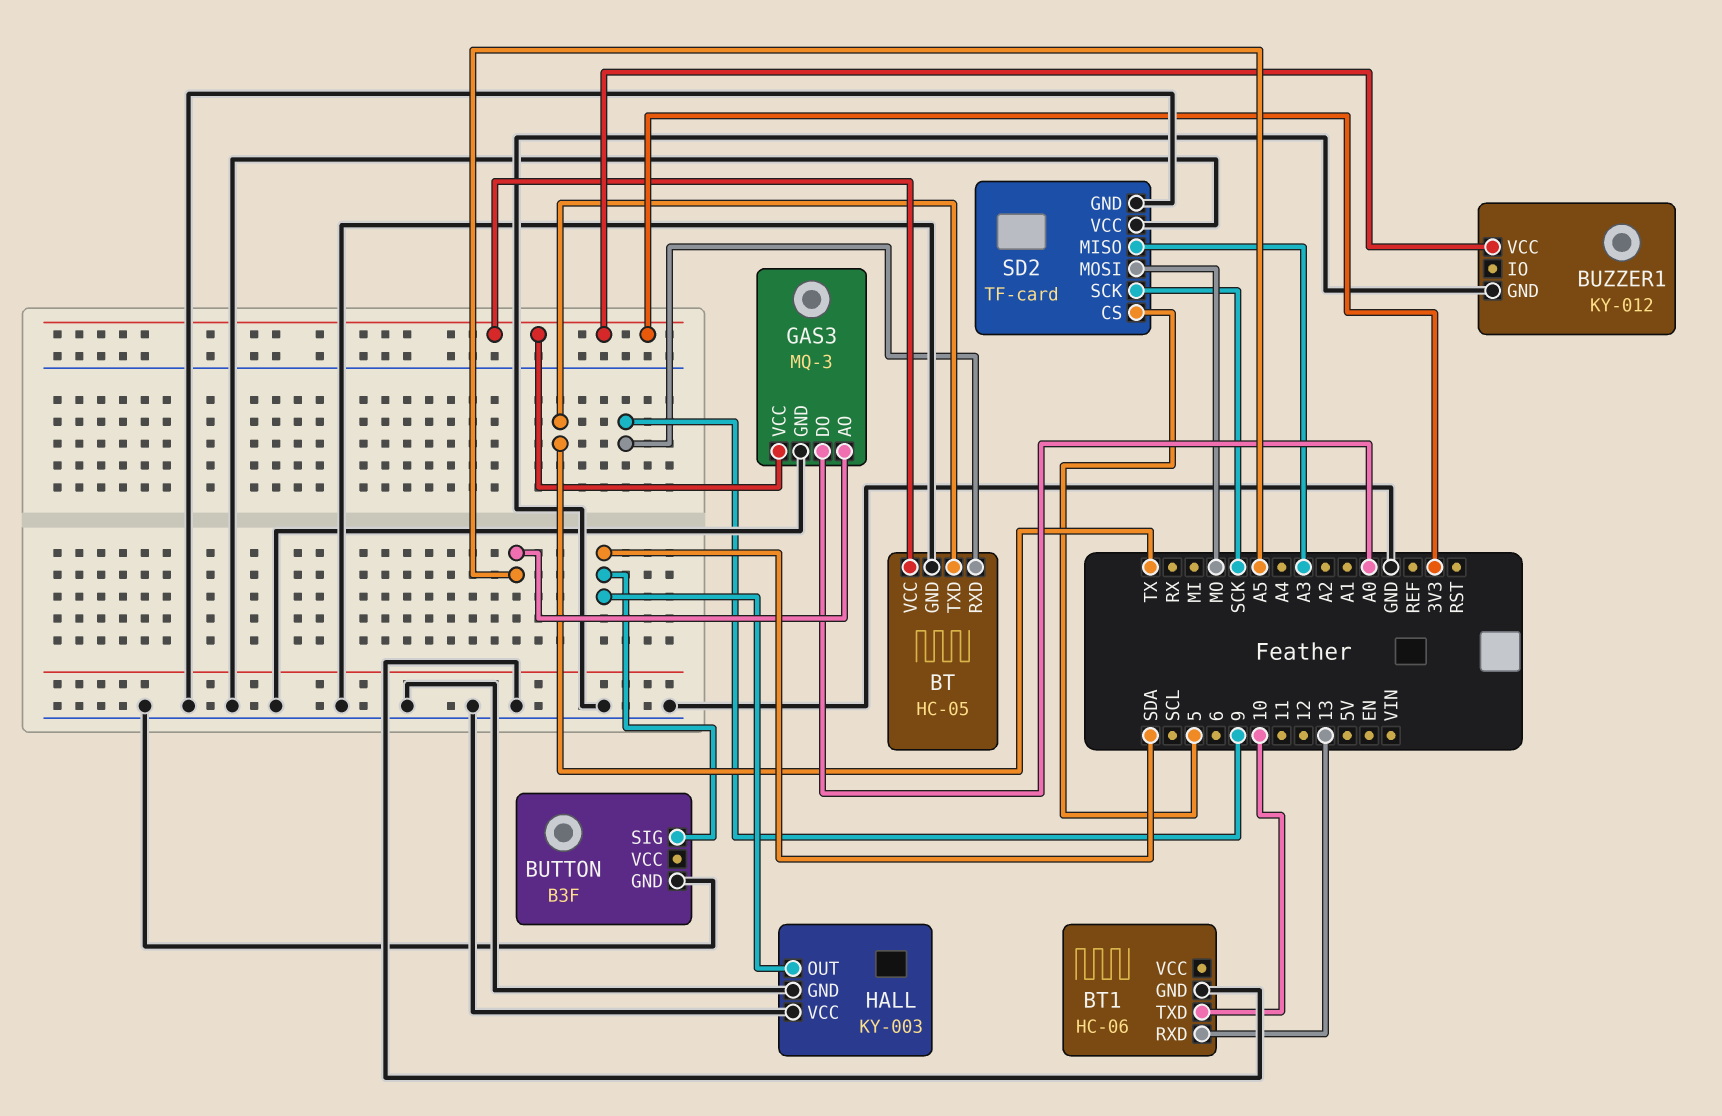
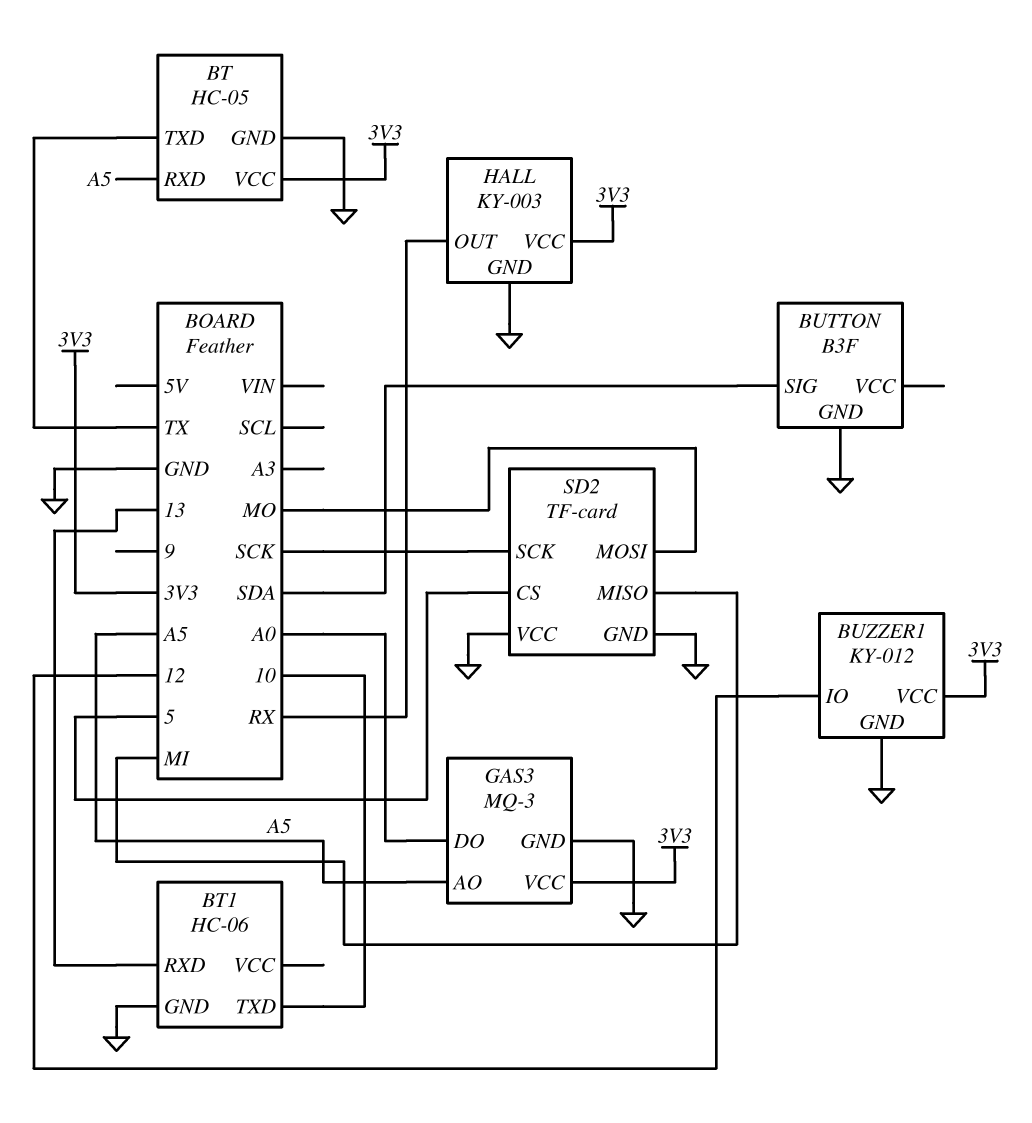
BT pin RXD: 9 -> A5
BUZZER1 pin IO: none -> 12
HALL pin OUT: SDA -> RX
HALL pin VCC: GND -> 3V3
SD2 pin MISO: A3 -> MI

